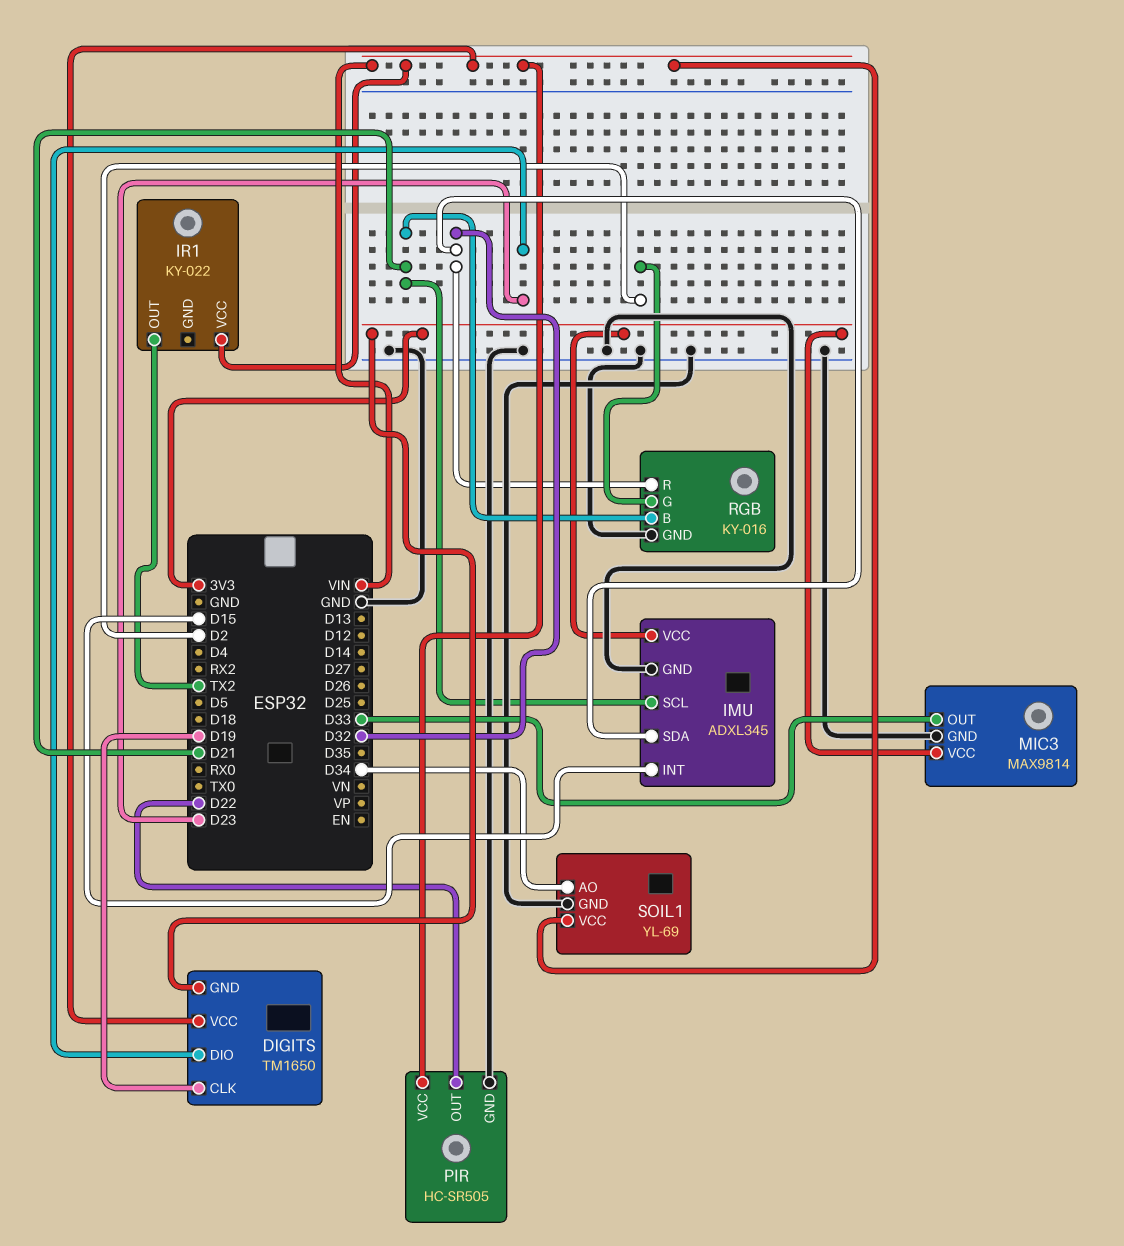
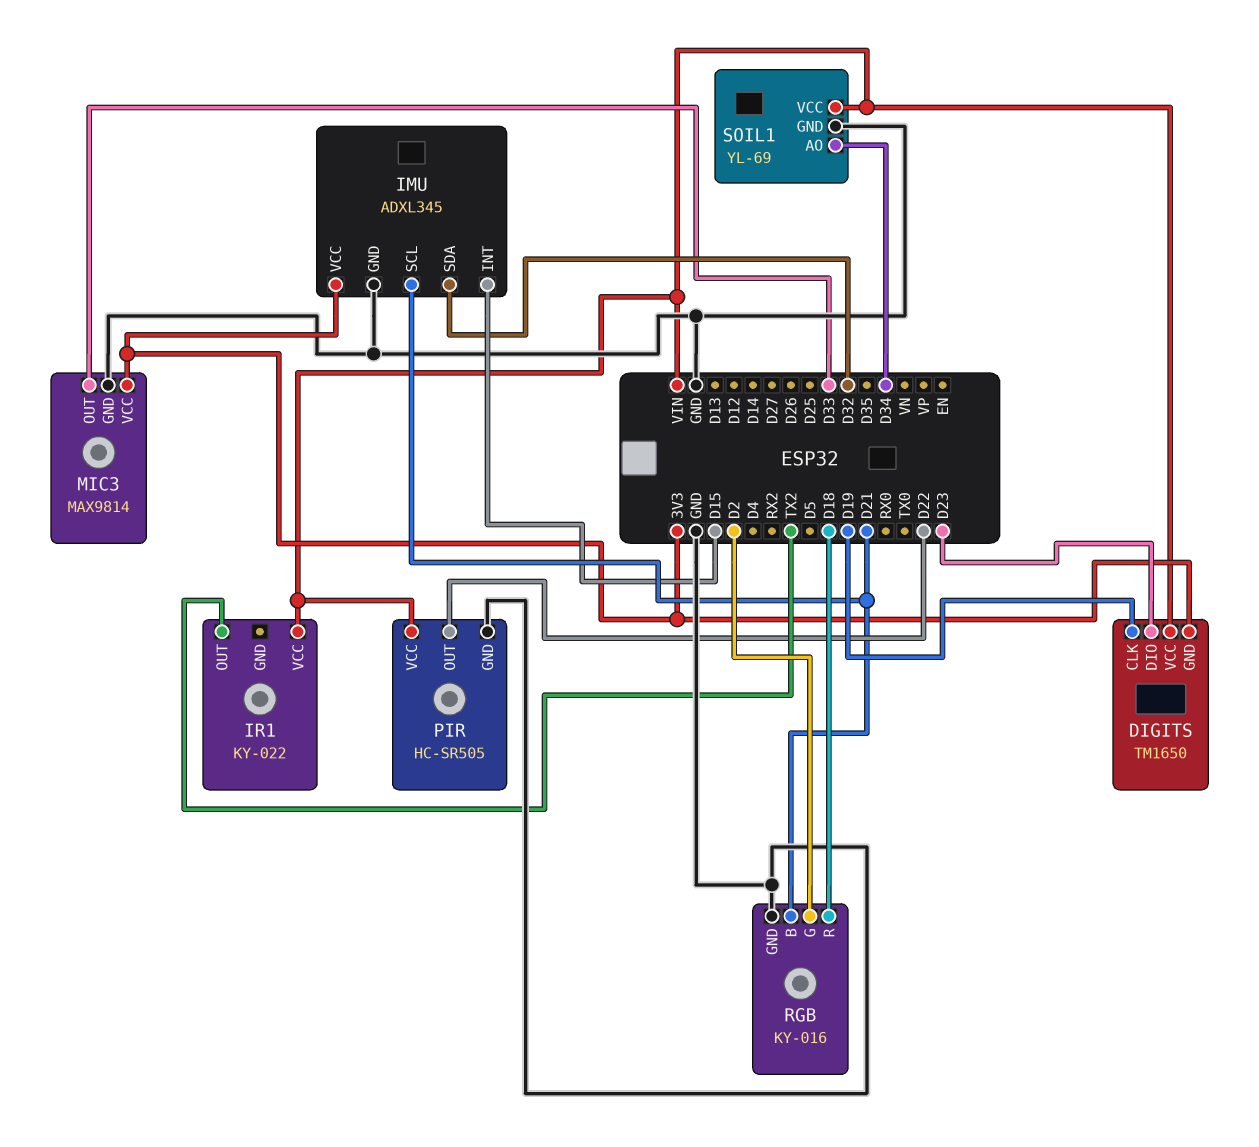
RGB pin R: D32 -> D18

